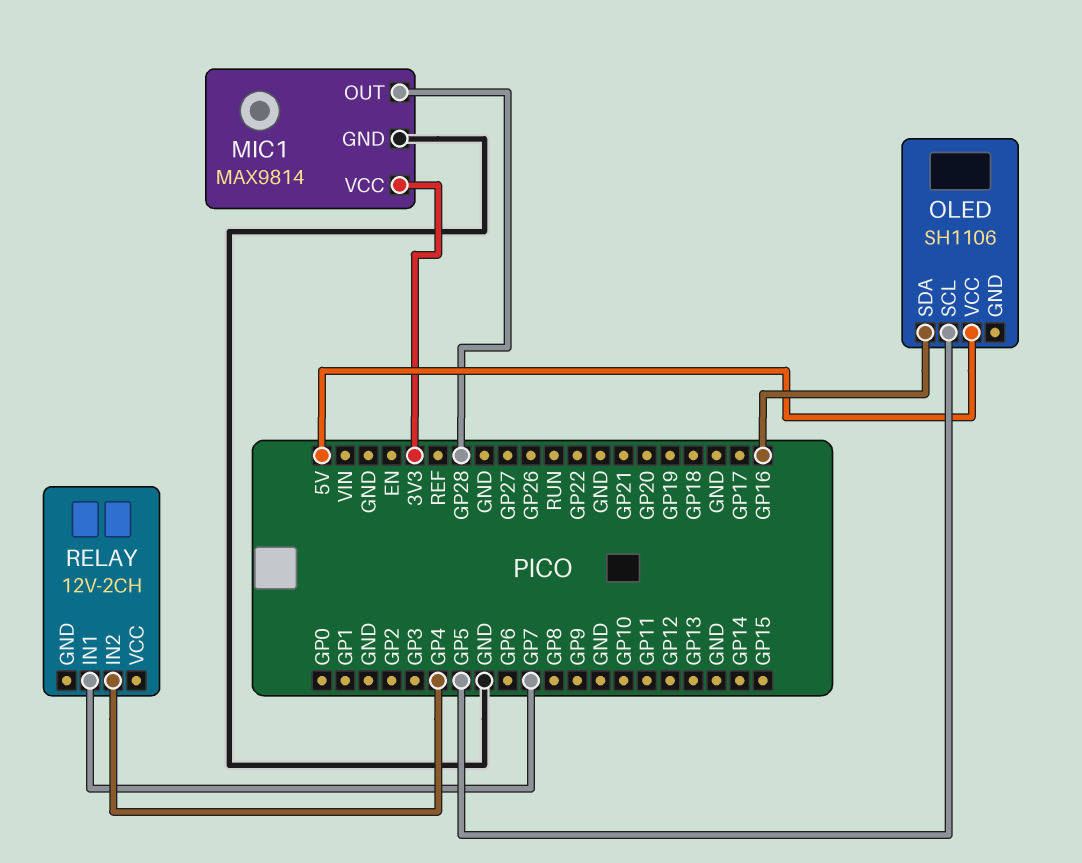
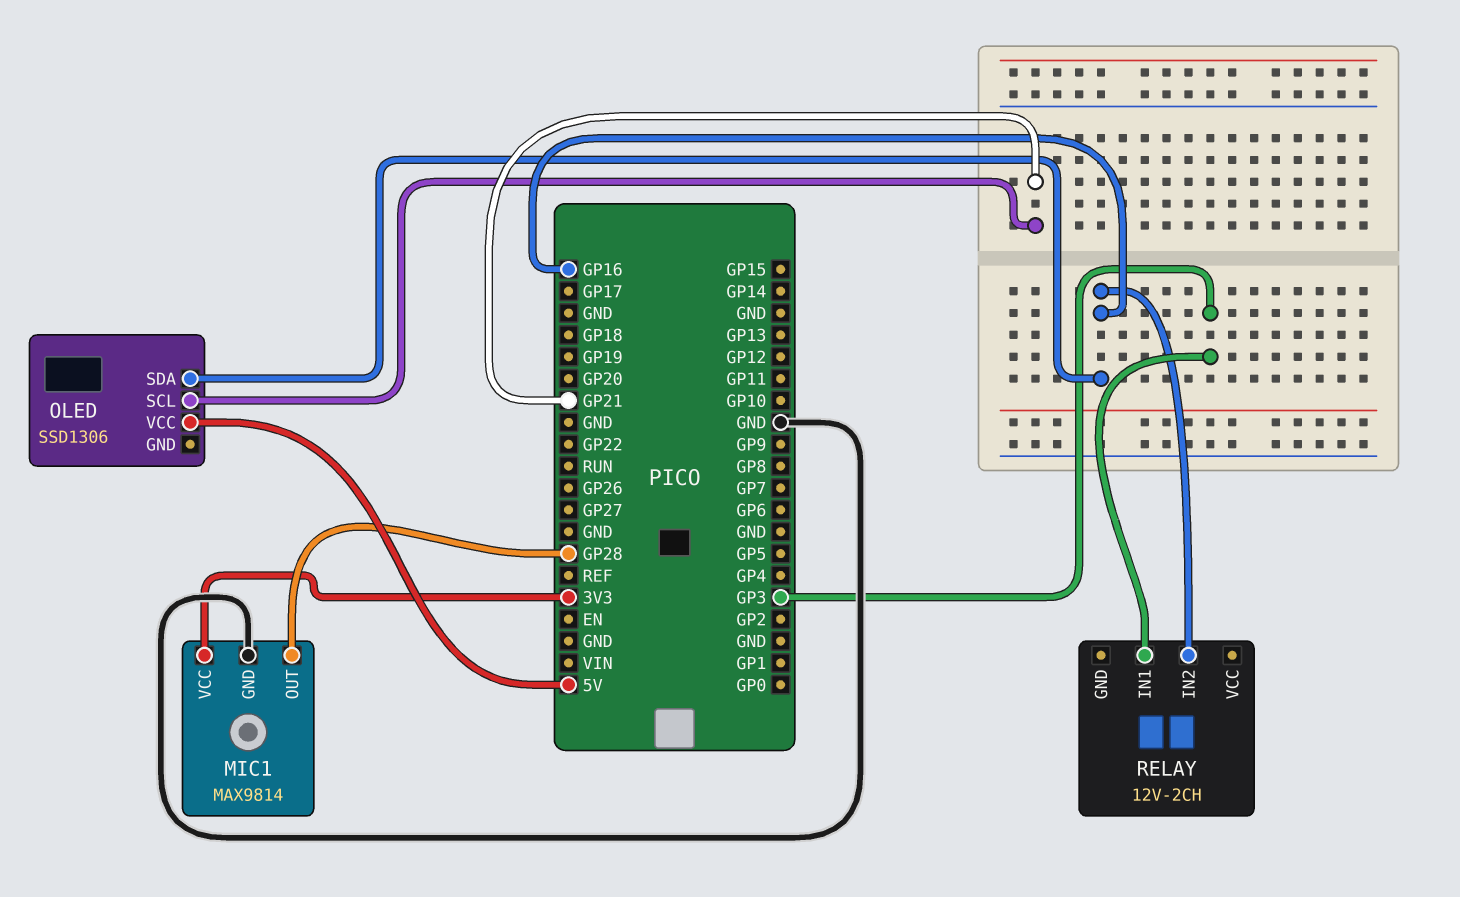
OLED: SH1106 -> SSD1306
OLED pin SCL: GP5 -> GP21
RELAY pin IN1: GP7 -> GP3
RELAY pin IN2: GP4 -> GP16

